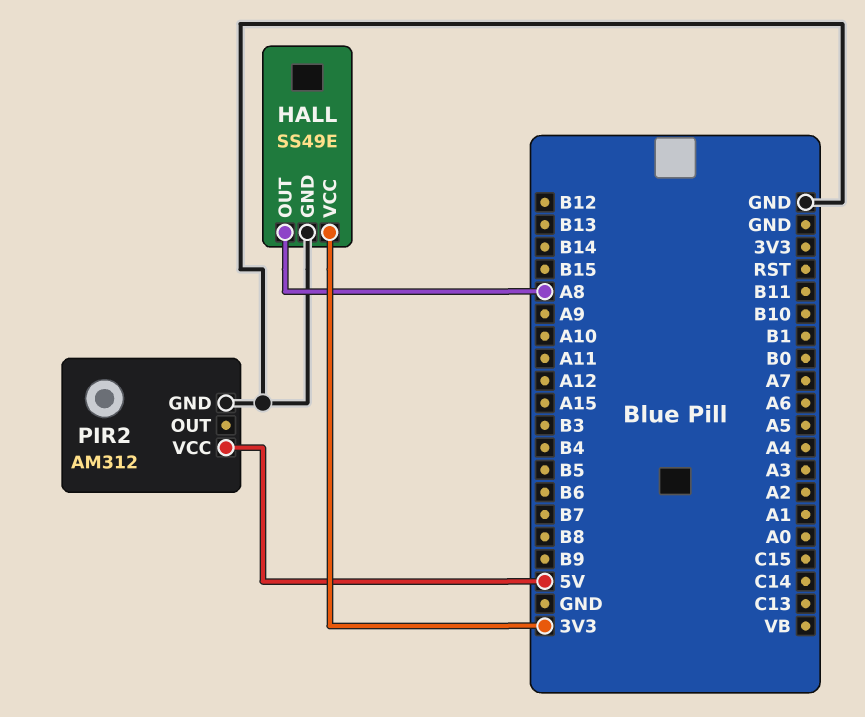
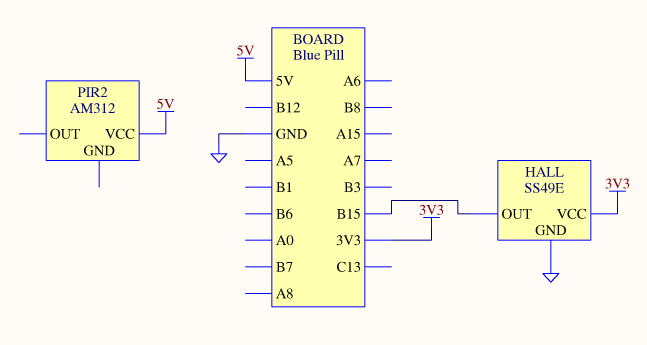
HALL pin OUT: A8 -> B15
PIR2 pin GND: GND -> none

